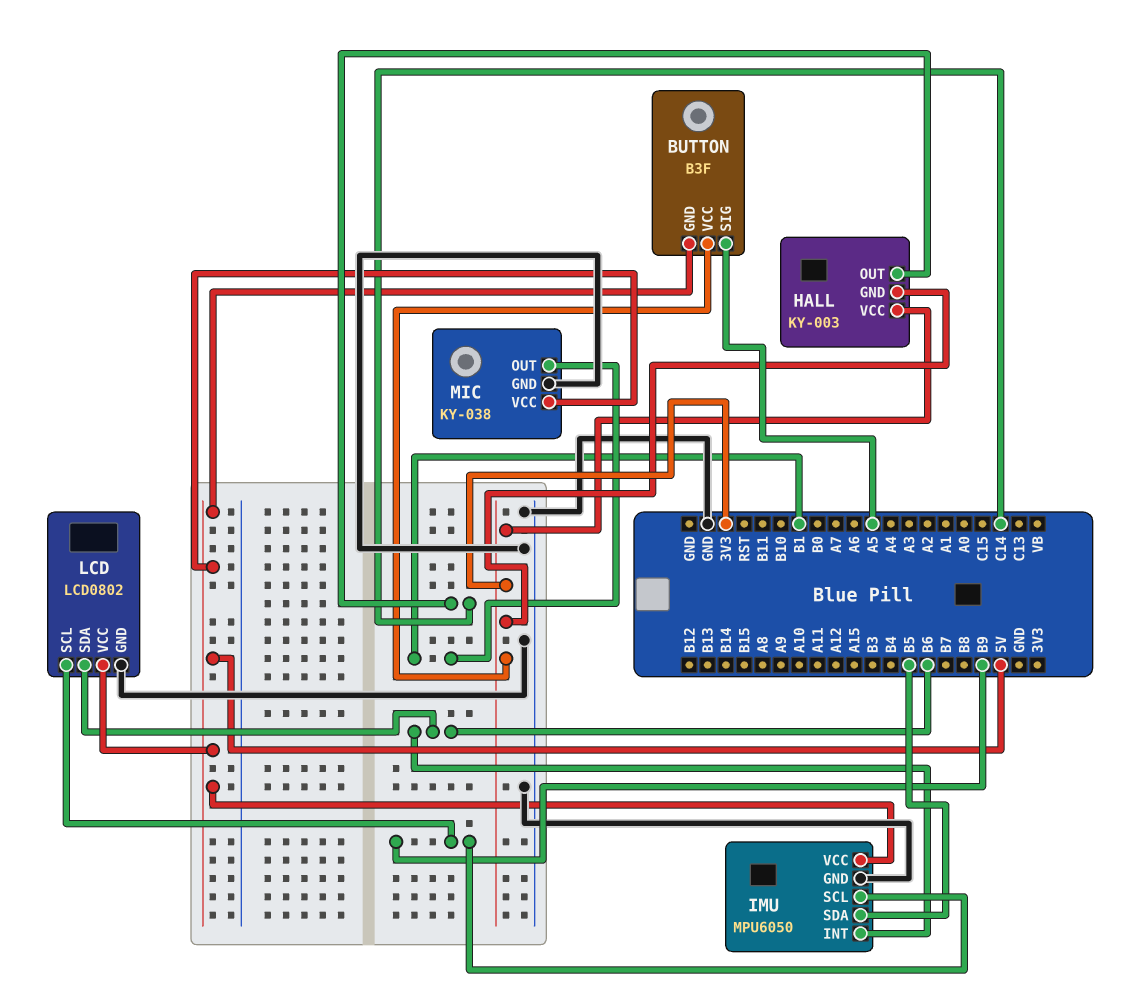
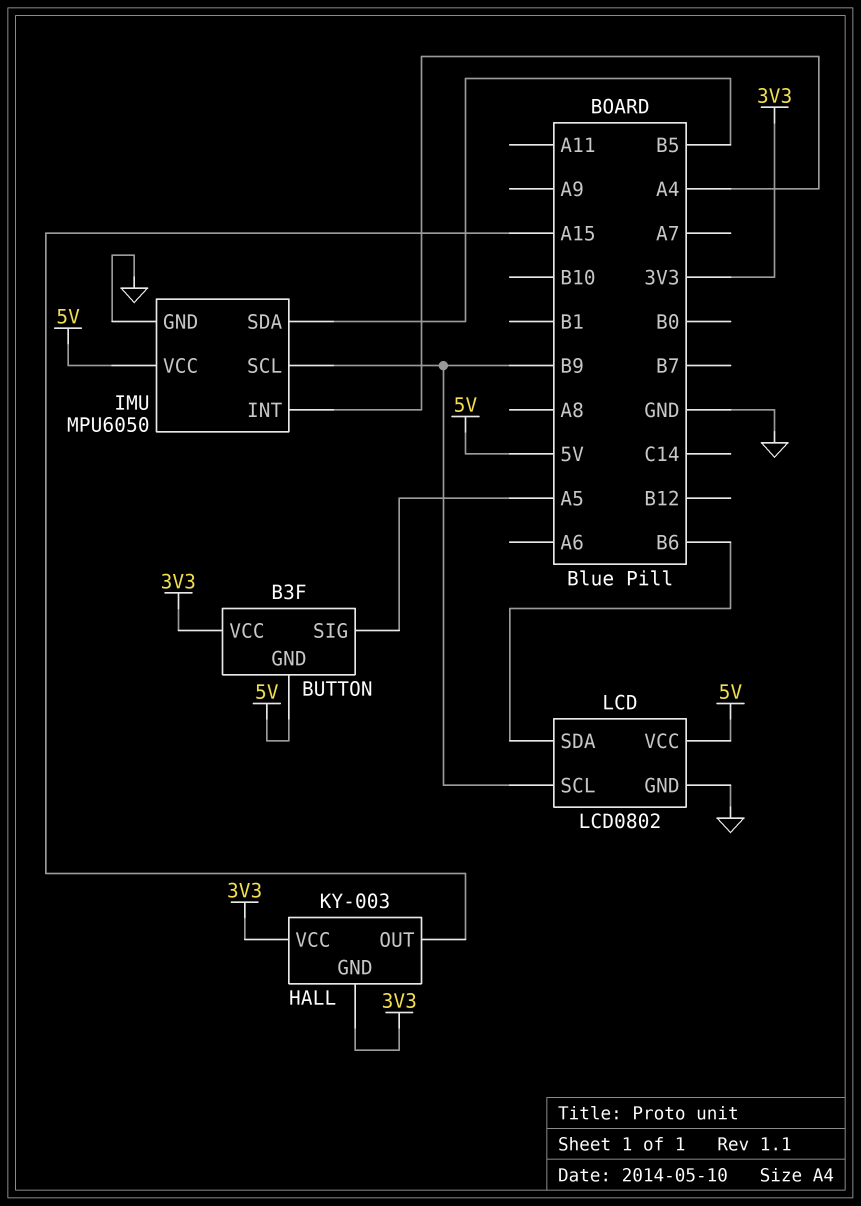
HALL pin OUT: C14 -> A15
IMU pin INT: B6 -> A4
MIC: KY-038 -> none
MIC pin GND: GND -> none
MIC pin OUT: B1 -> none
MIC pin VCC: 5V -> none

